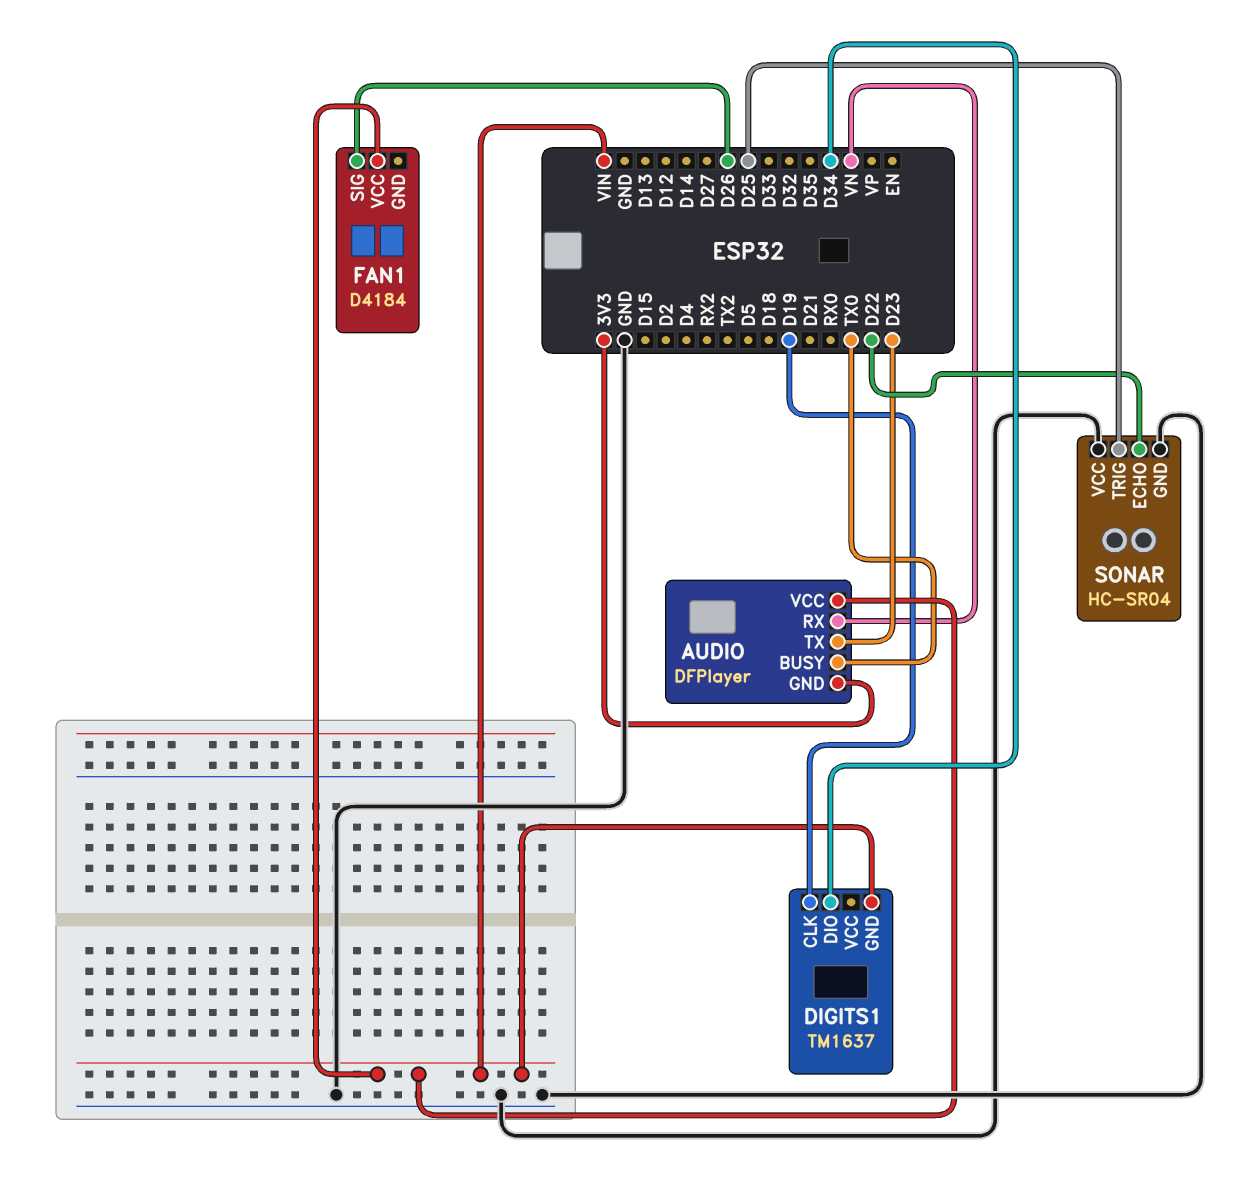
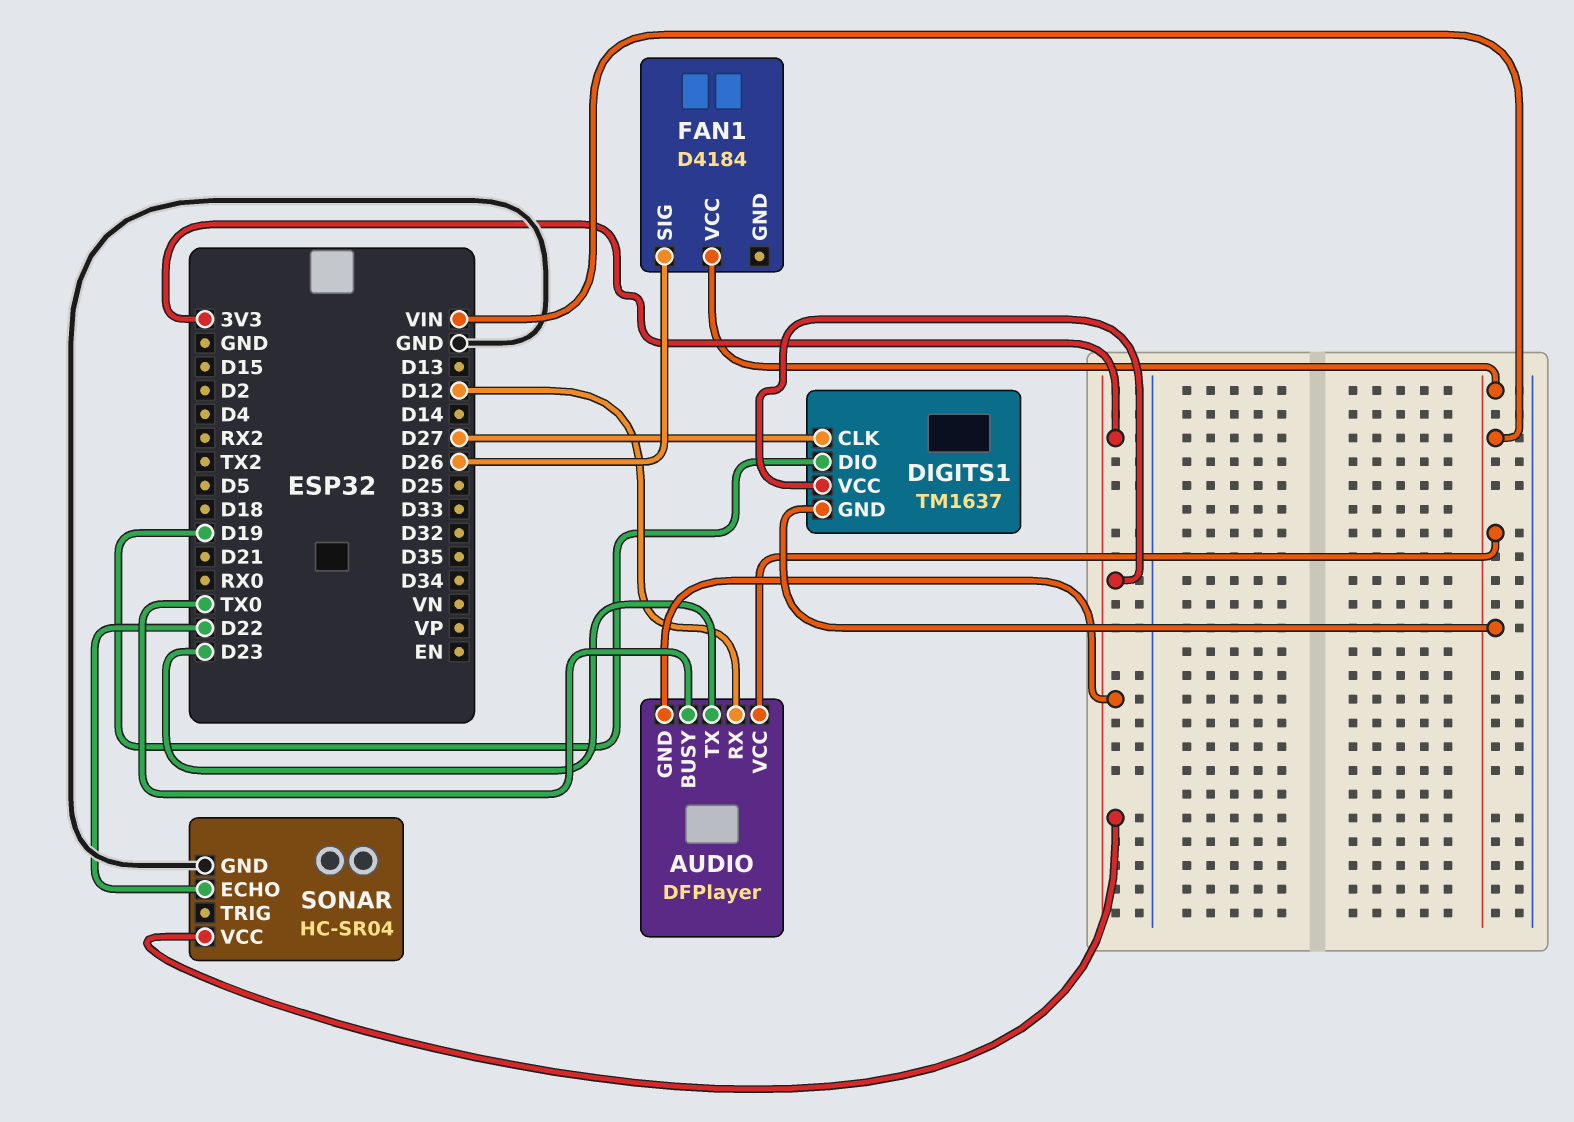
AUDIO pin RX: VN -> D12
DIGITS1 pin CLK: D19 -> D27
DIGITS1 pin DIO: D34 -> D19
DIGITS1 pin VCC: none -> 3V3
SONAR pin TRIG: D25 -> none
SONAR pin VCC: GND -> 3V3

